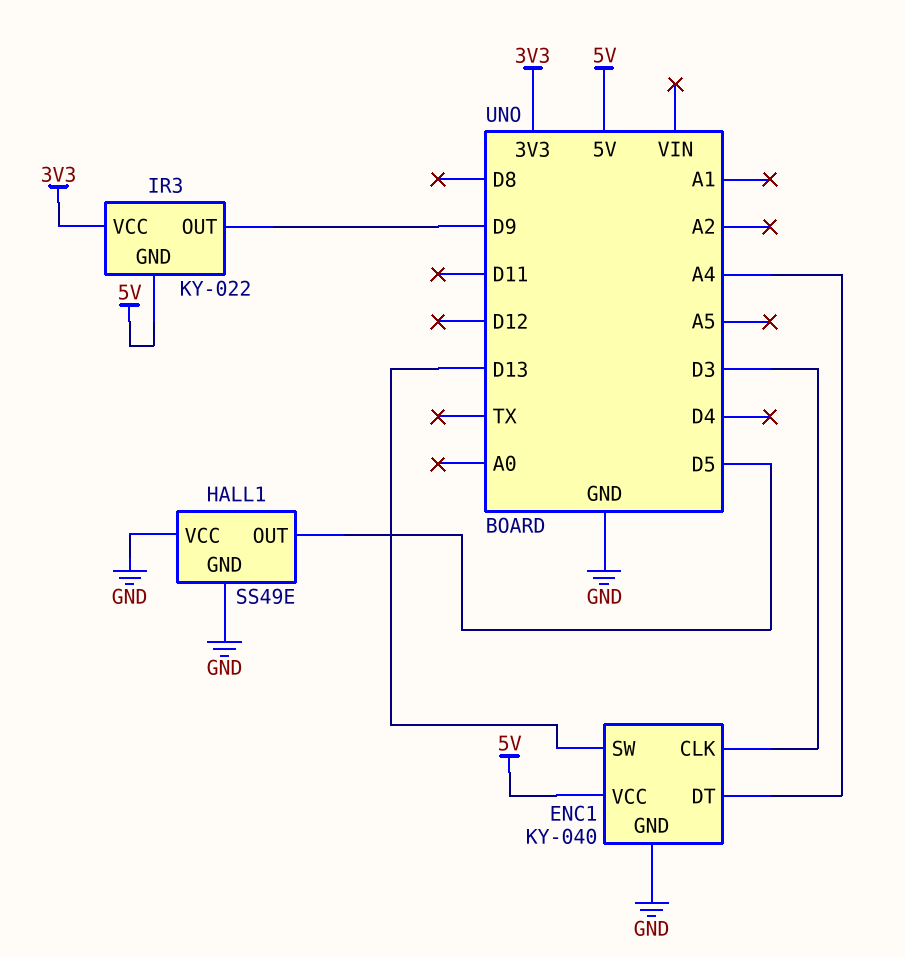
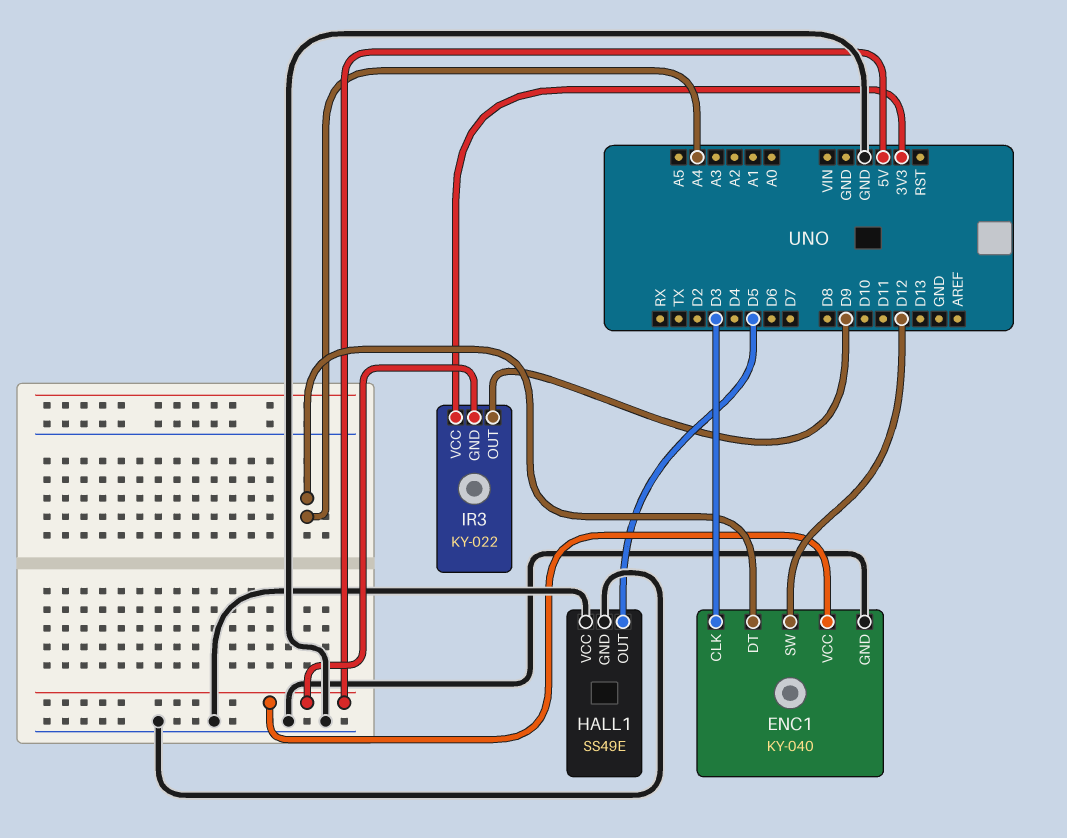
ENC1 pin SW: D13 -> D12

